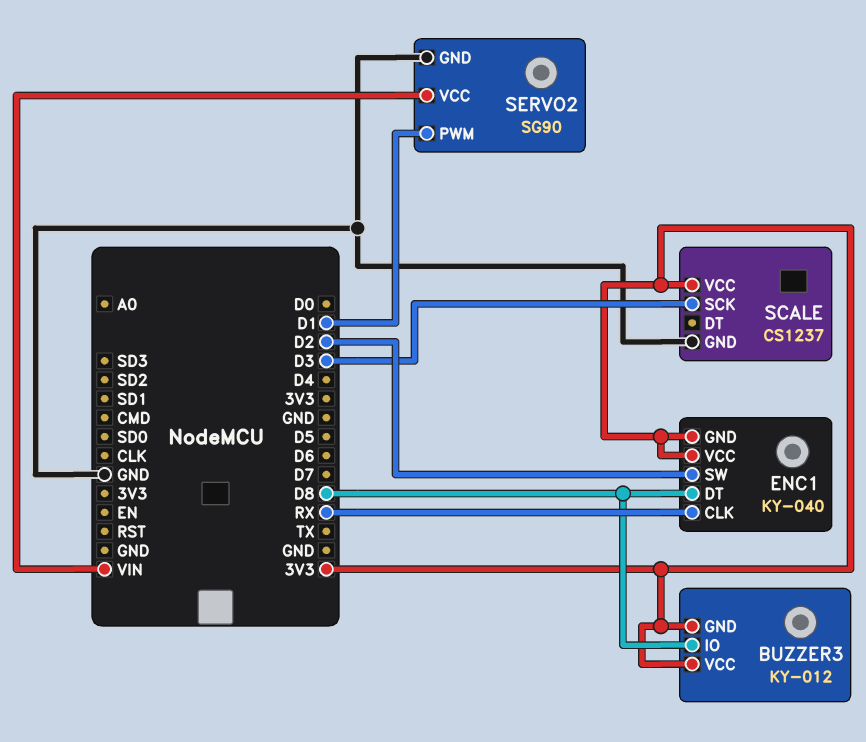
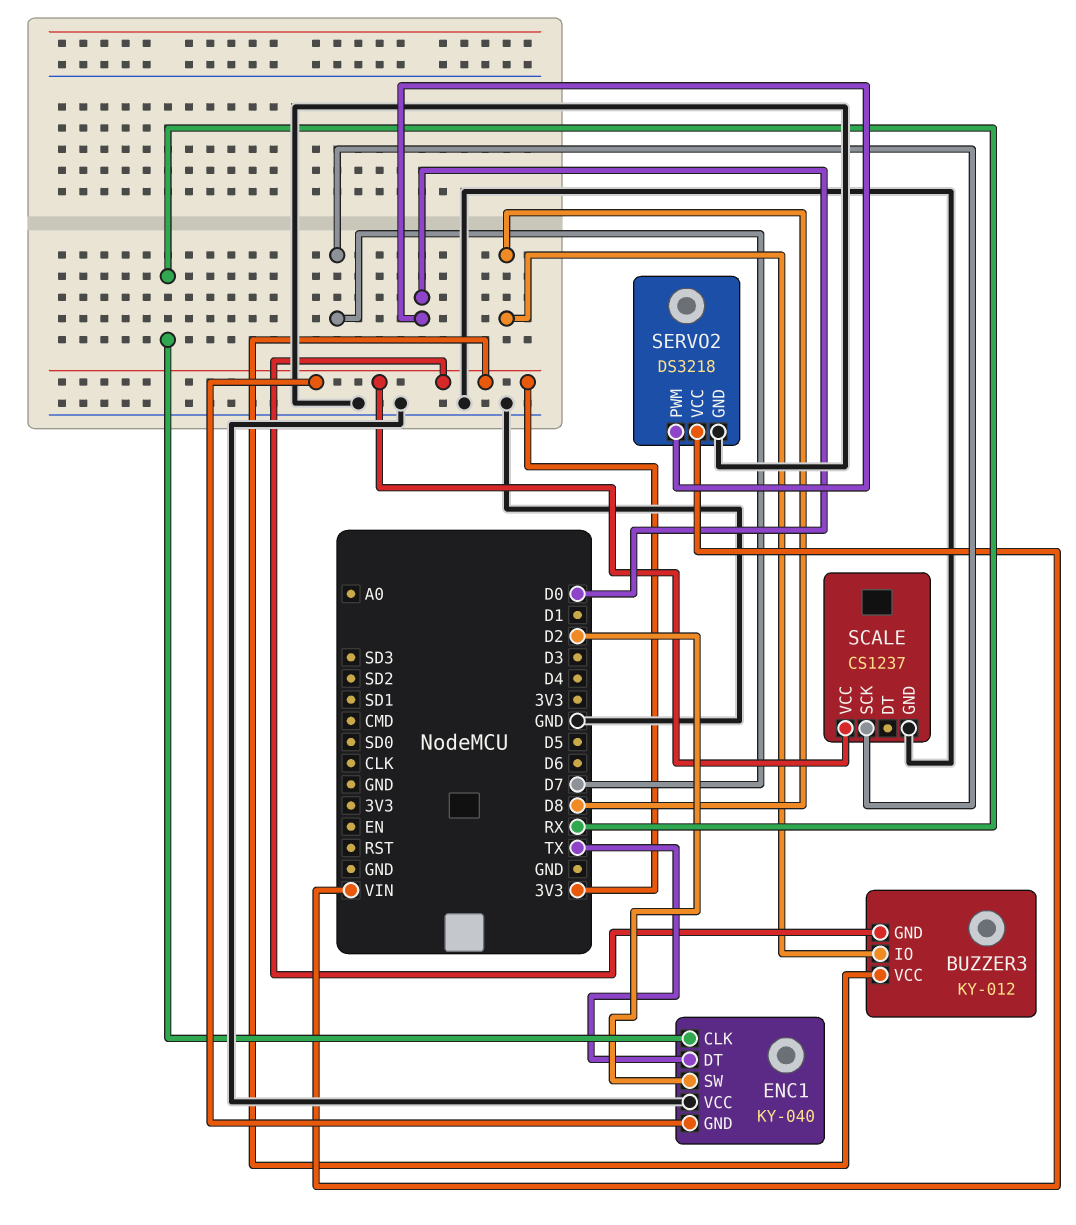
ENC1 pin DT: D8 -> TX
ENC1 pin VCC: 3V3 -> GND
SCALE pin SCK: D3 -> D7
SERVO2: SG90 -> DS3218
SERVO2 pin PWM: D1 -> D0

